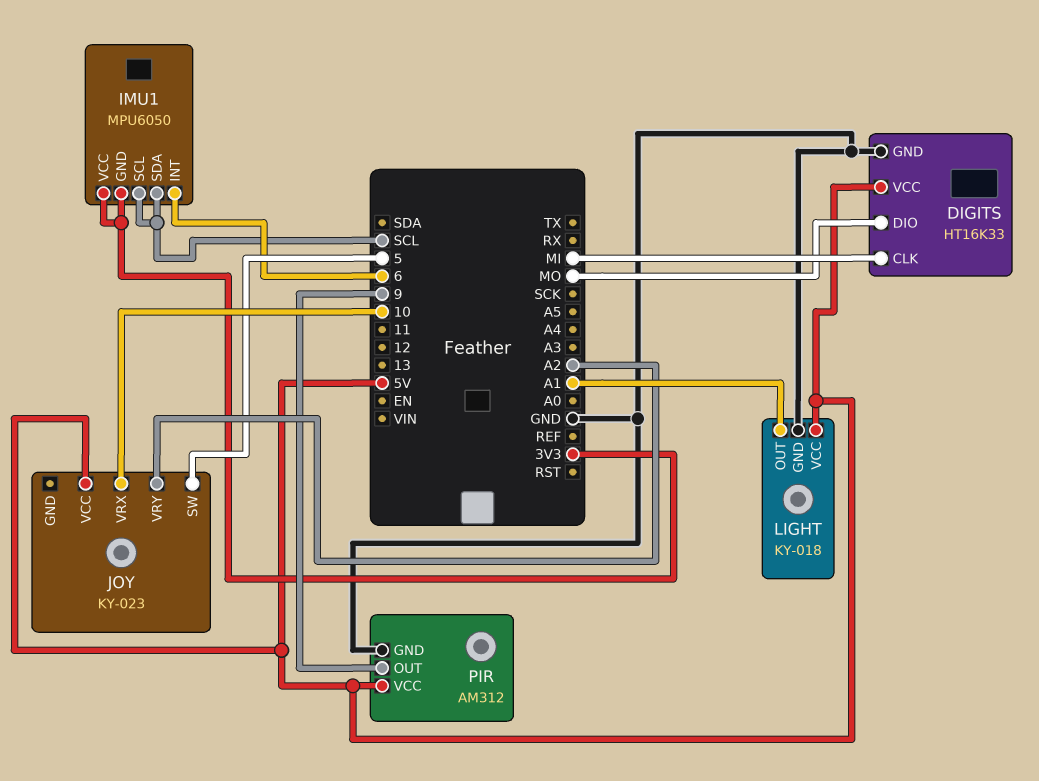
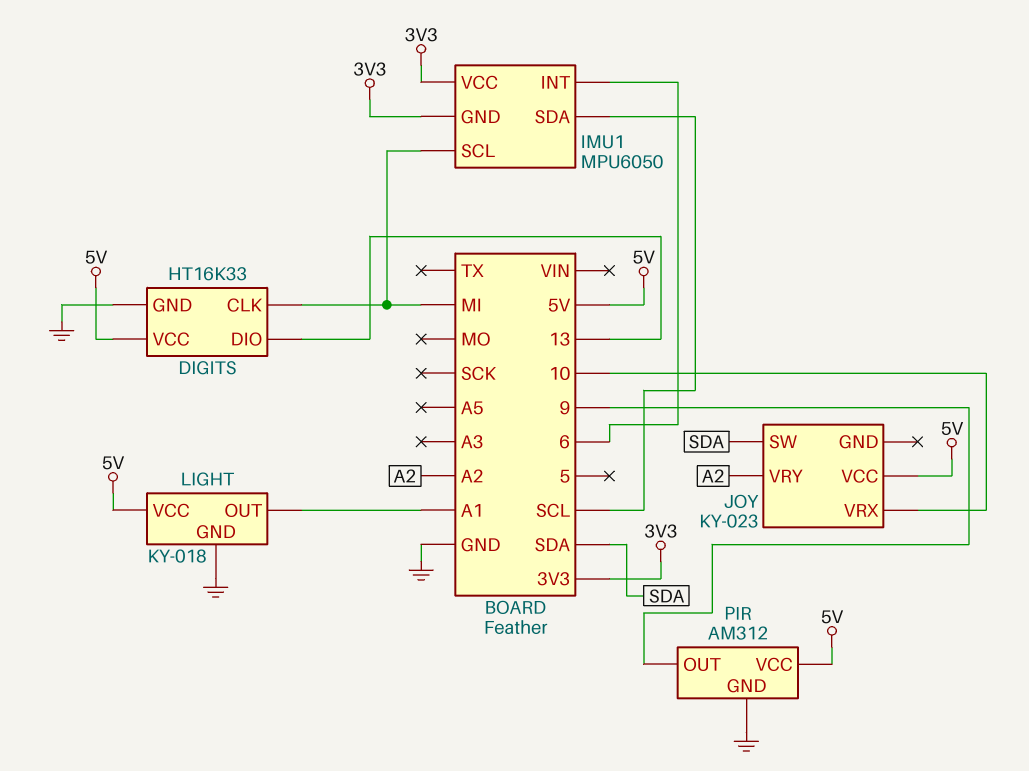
DIGITS pin DIO: MO -> 13
IMU1 pin SCL: SCL -> MI
JOY pin SW: 5 -> SDA

